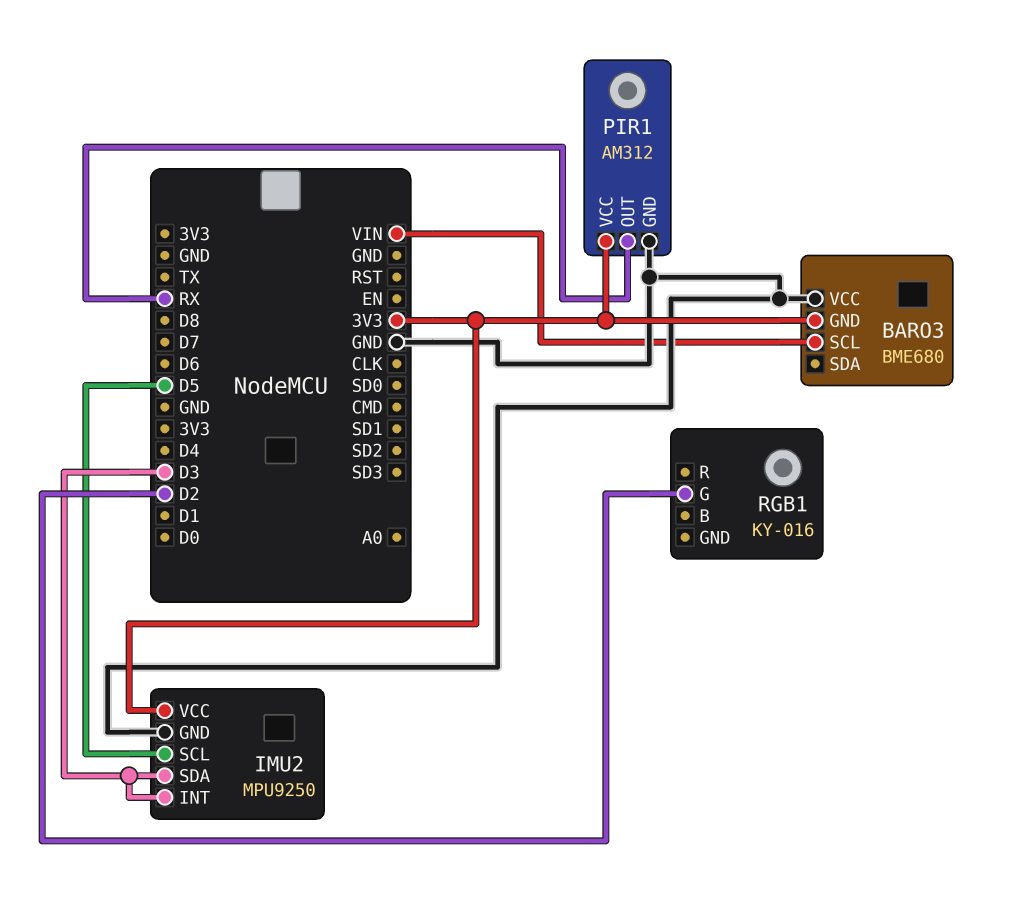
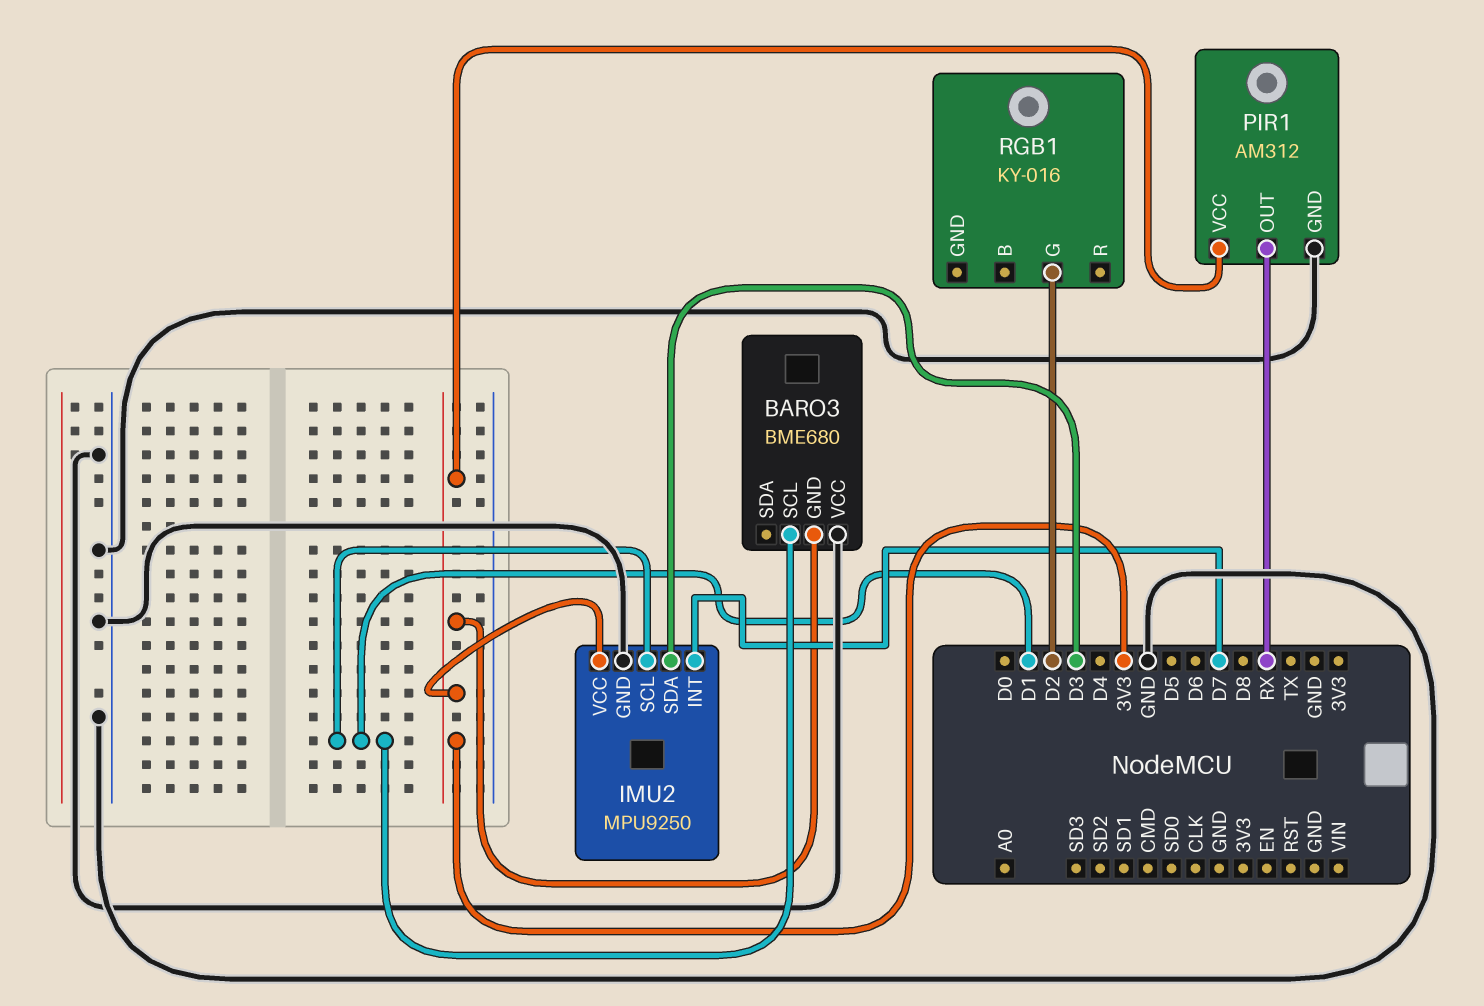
BARO3 pin SCL: VIN -> D1
IMU2 pin INT: D3 -> D7
IMU2 pin SCL: D5 -> D1

